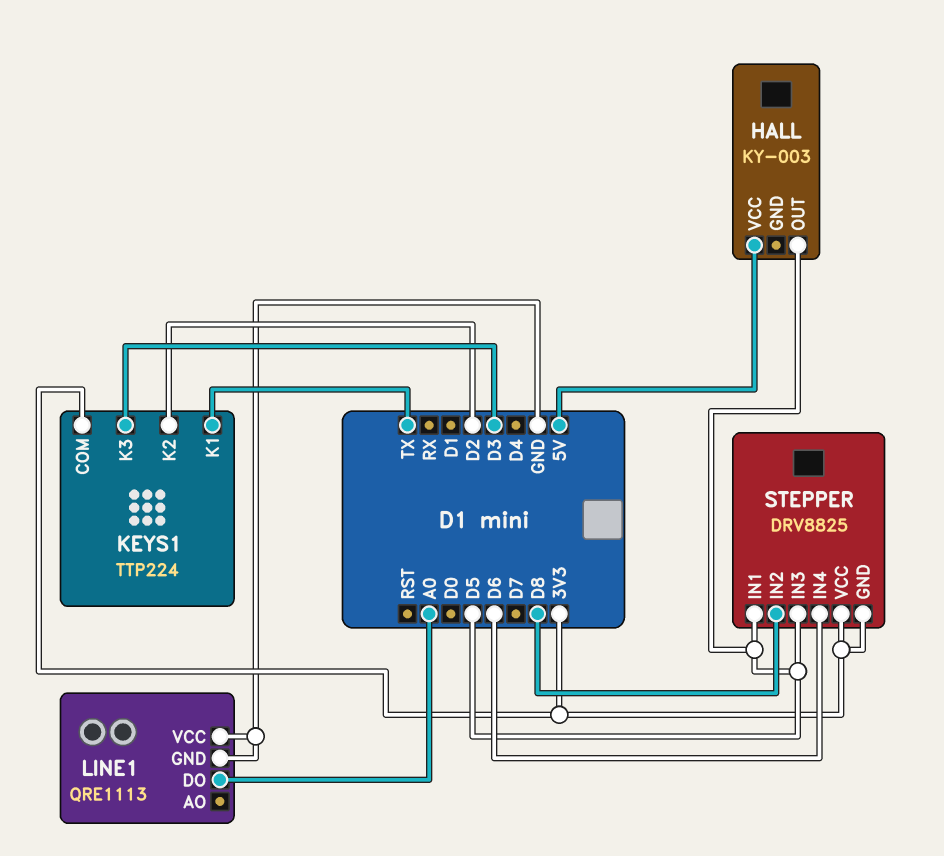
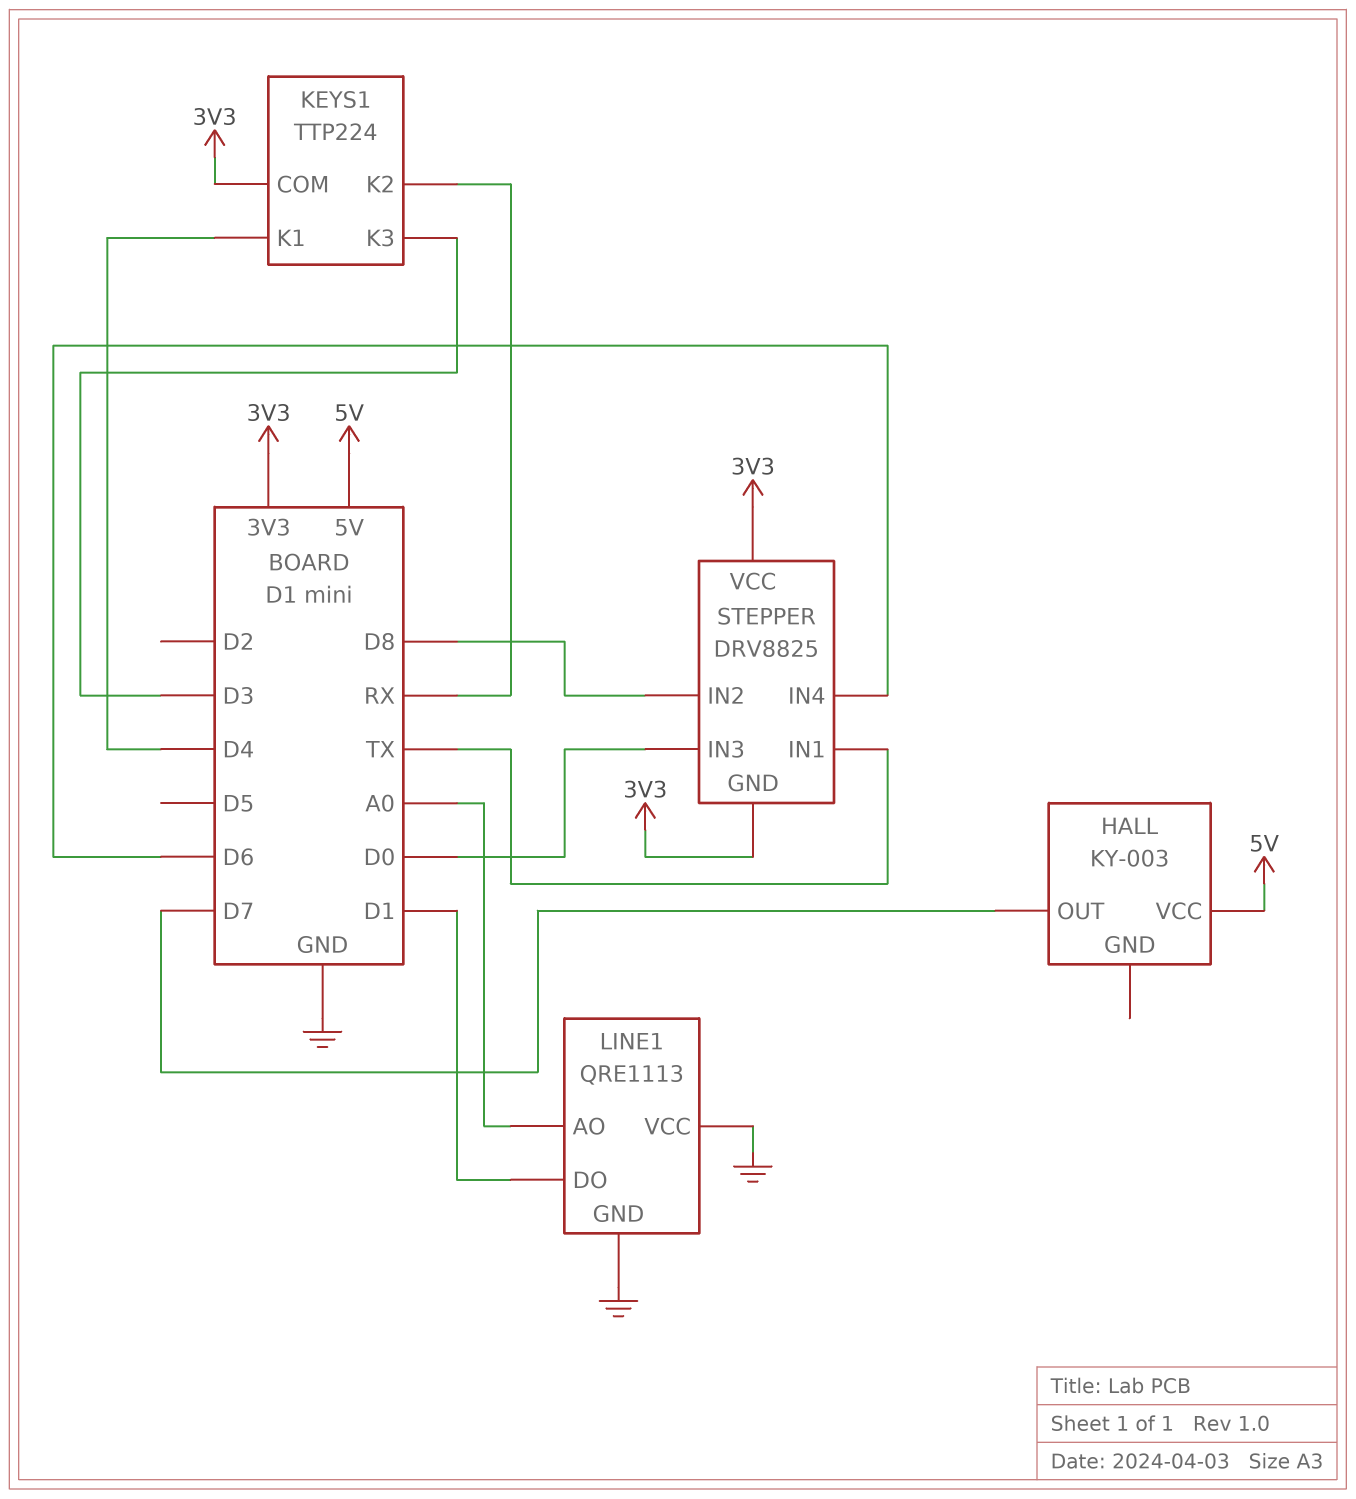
HALL pin OUT: D5 -> D7
KEYS1 pin K1: TX -> D4
KEYS1 pin K2: D2 -> RX
LINE1 pin AO: none -> A0
LINE1 pin DO: A0 -> D1
STEPPER pin IN1: D5 -> TX
STEPPER pin IN3: D5 -> D0

